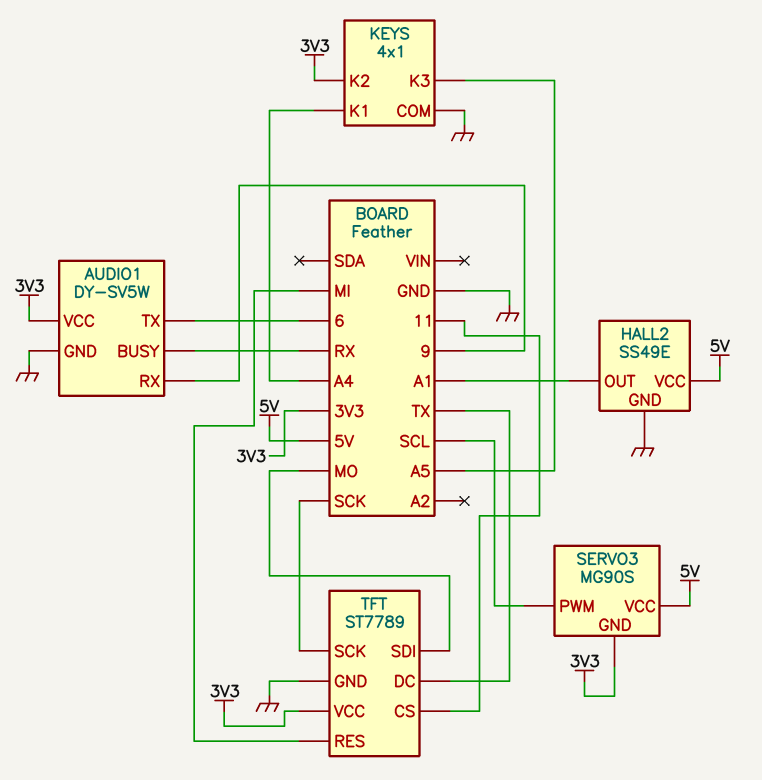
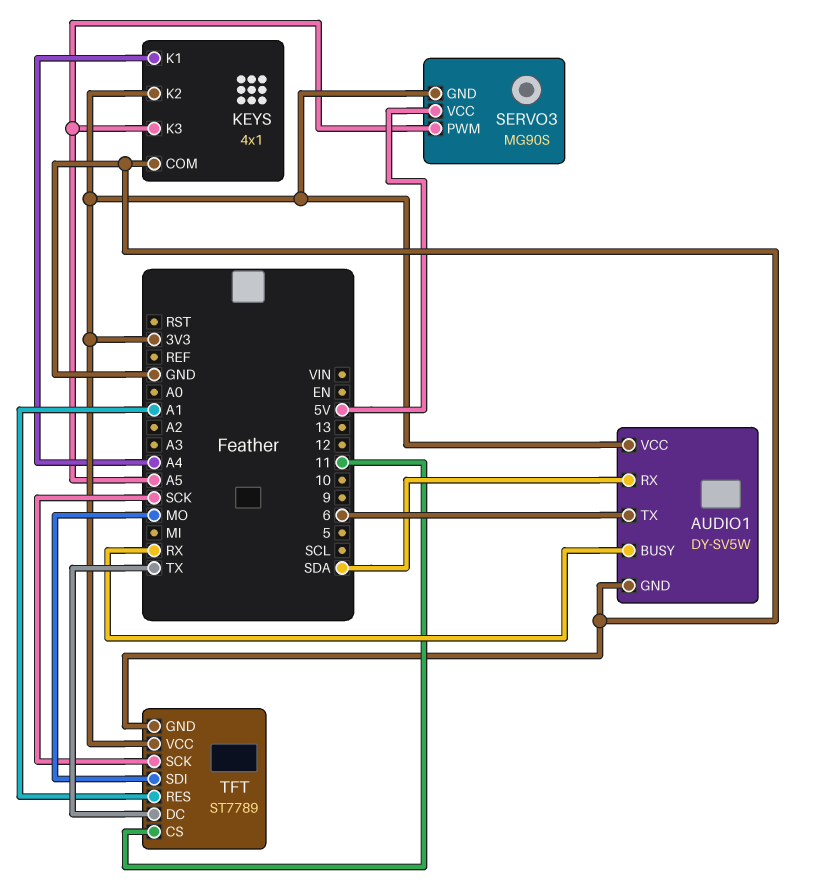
AUDIO1 pin RX: 9 -> SDA
HALL2: SS49E -> none
HALL2 pin GND: GND -> none
HALL2 pin OUT: A1 -> none
HALL2 pin VCC: 5V -> none
SERVO3 pin PWM: SCL -> A5
TFT pin RES: MI -> A1

